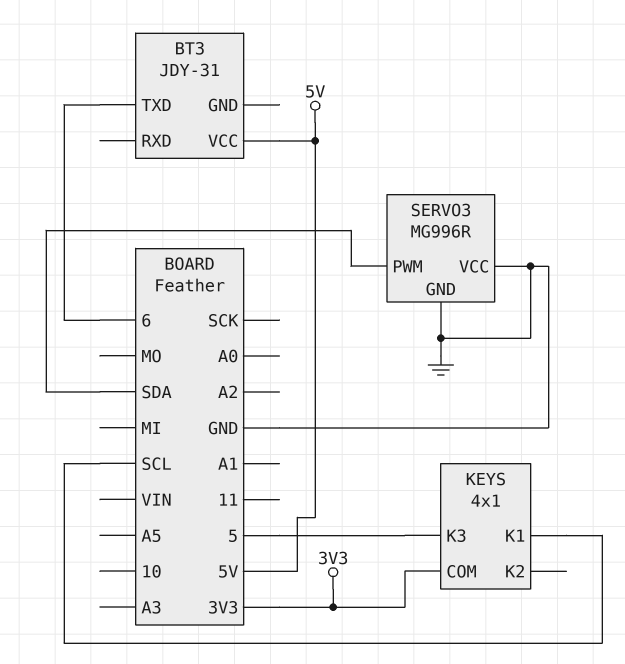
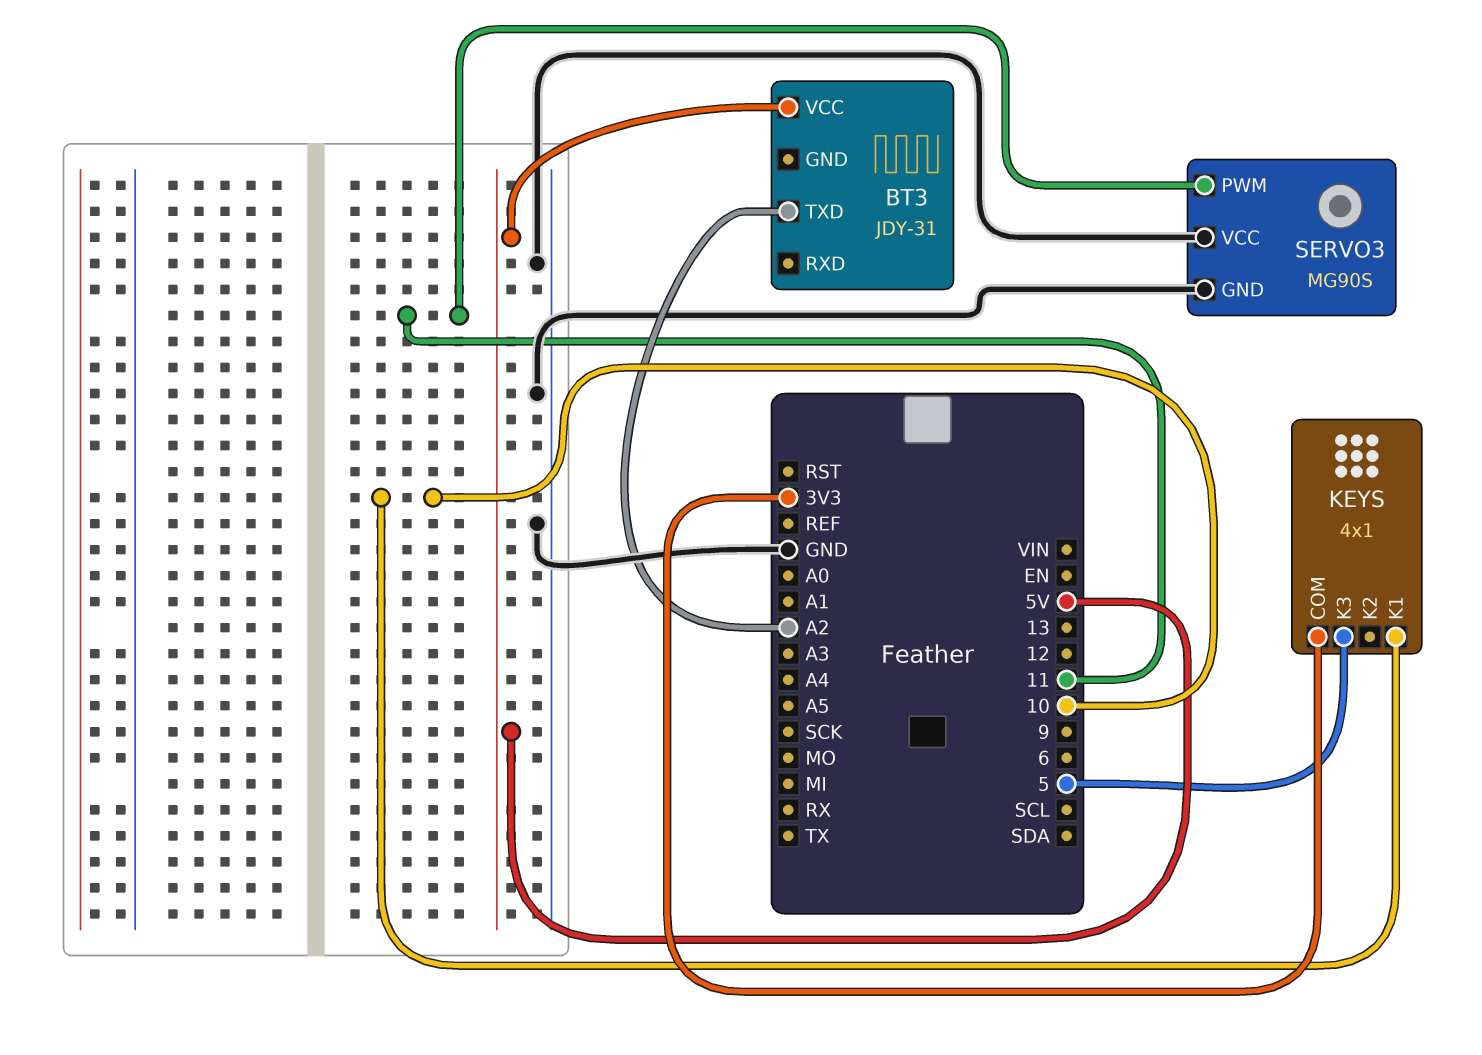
BT3 pin TXD: 6 -> A2
KEYS pin K1: SCL -> 10
SERVO3: MG996R -> MG90S
SERVO3 pin PWM: SDA -> 11

